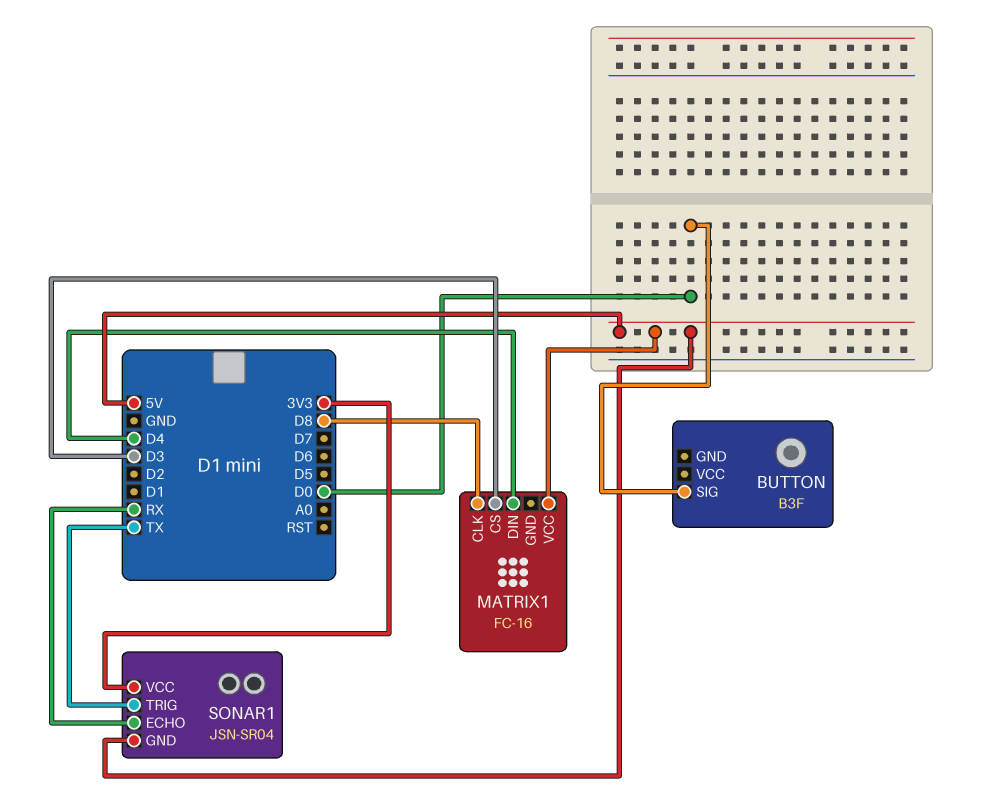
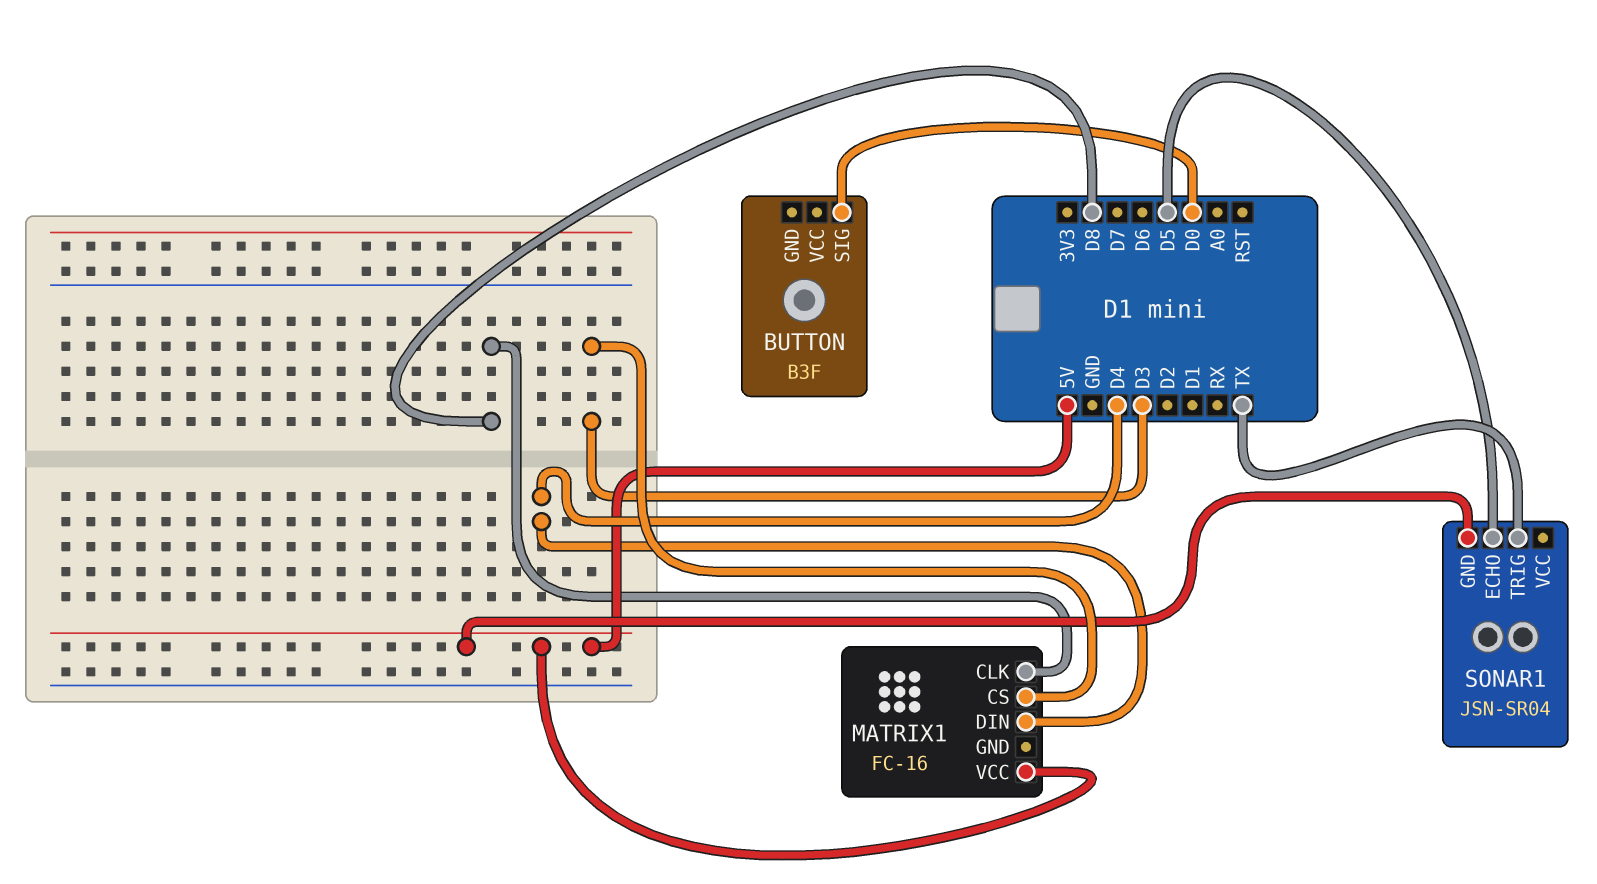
SONAR1 pin ECHO: RX -> D5
SONAR1 pin VCC: 3V3 -> none

